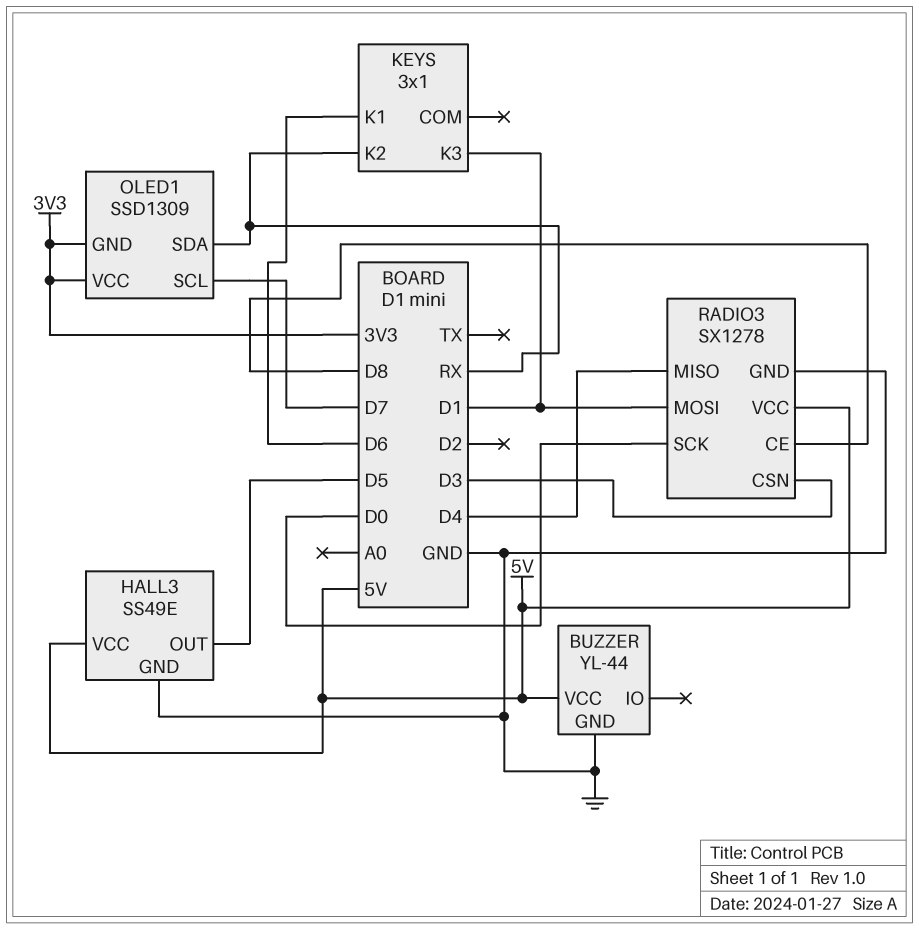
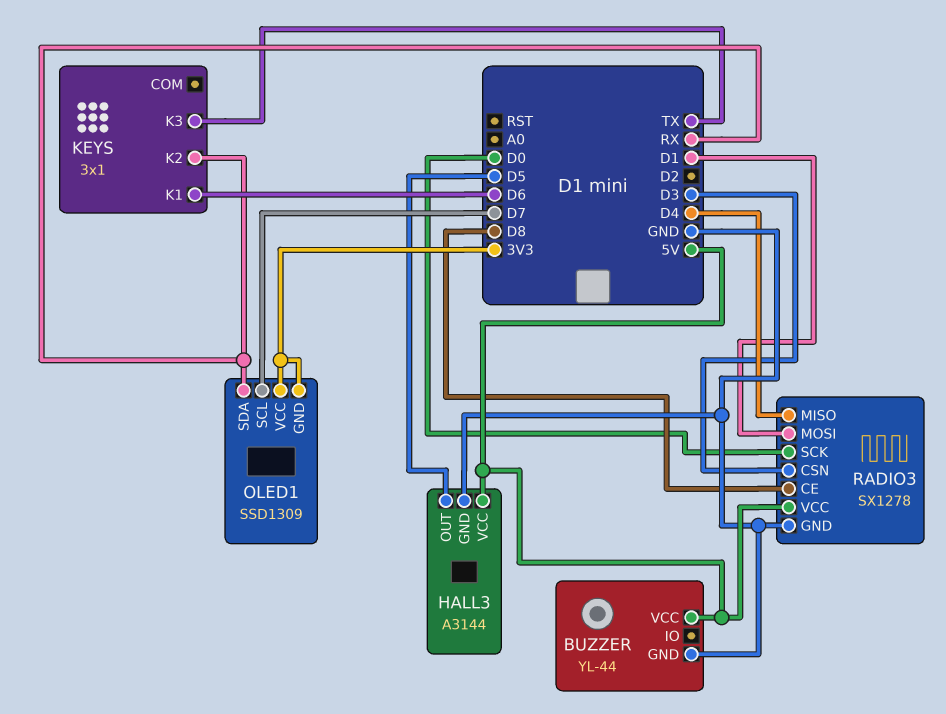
HALL3: SS49E -> A3144
KEYS pin K3: D1 -> TX

